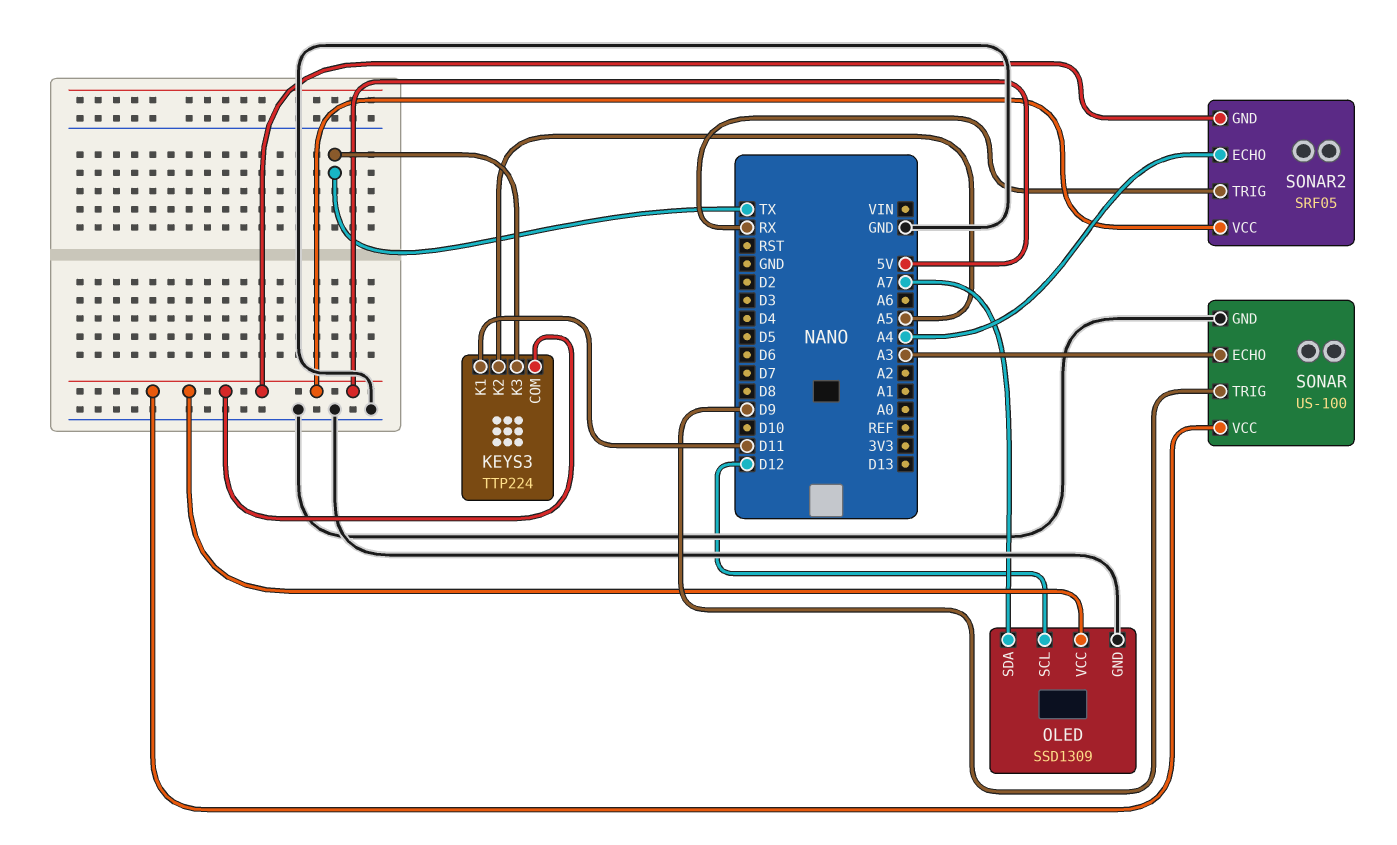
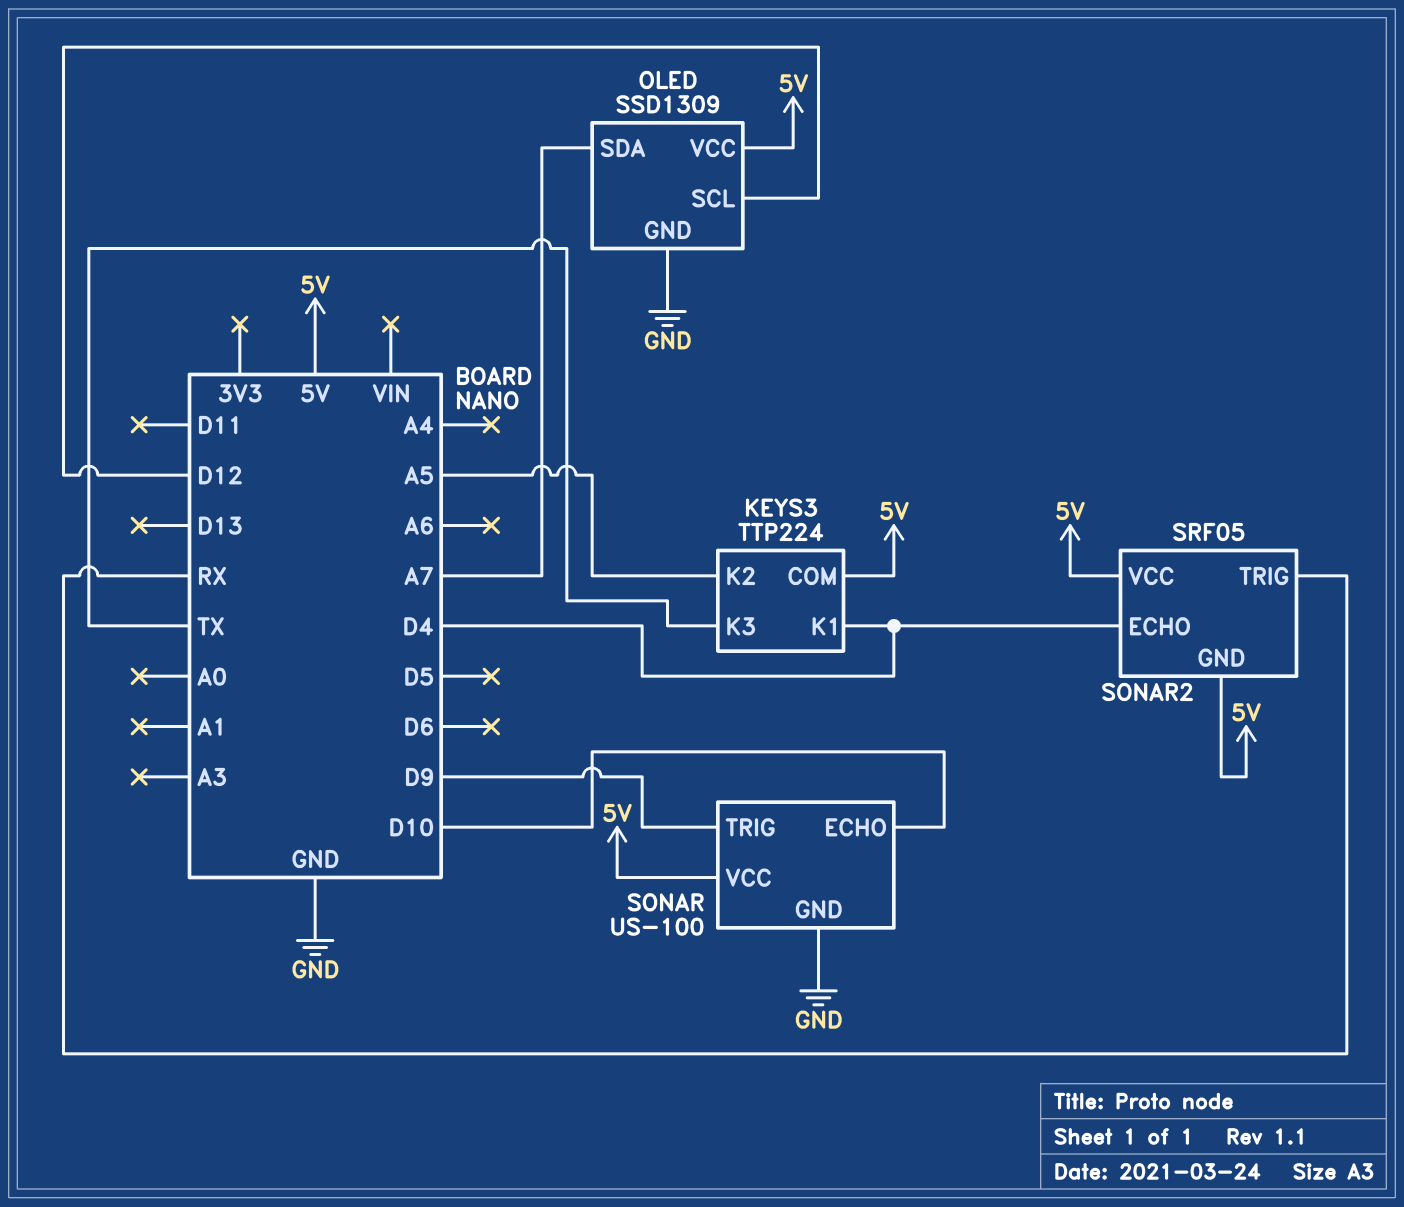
KEYS3 pin K1: D11 -> D4
SONAR pin ECHO: A3 -> D10
SONAR2 pin ECHO: A4 -> D4

